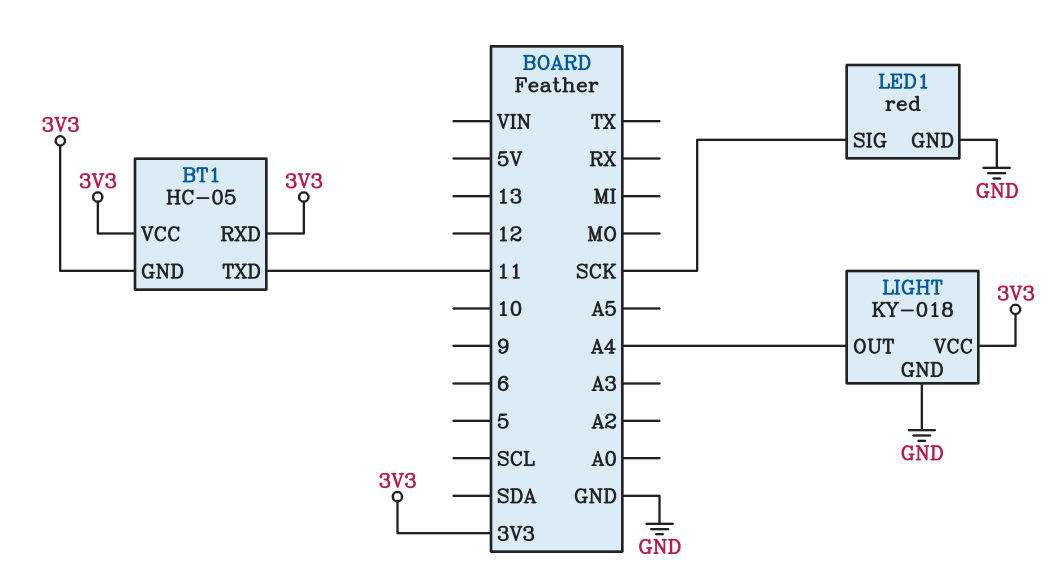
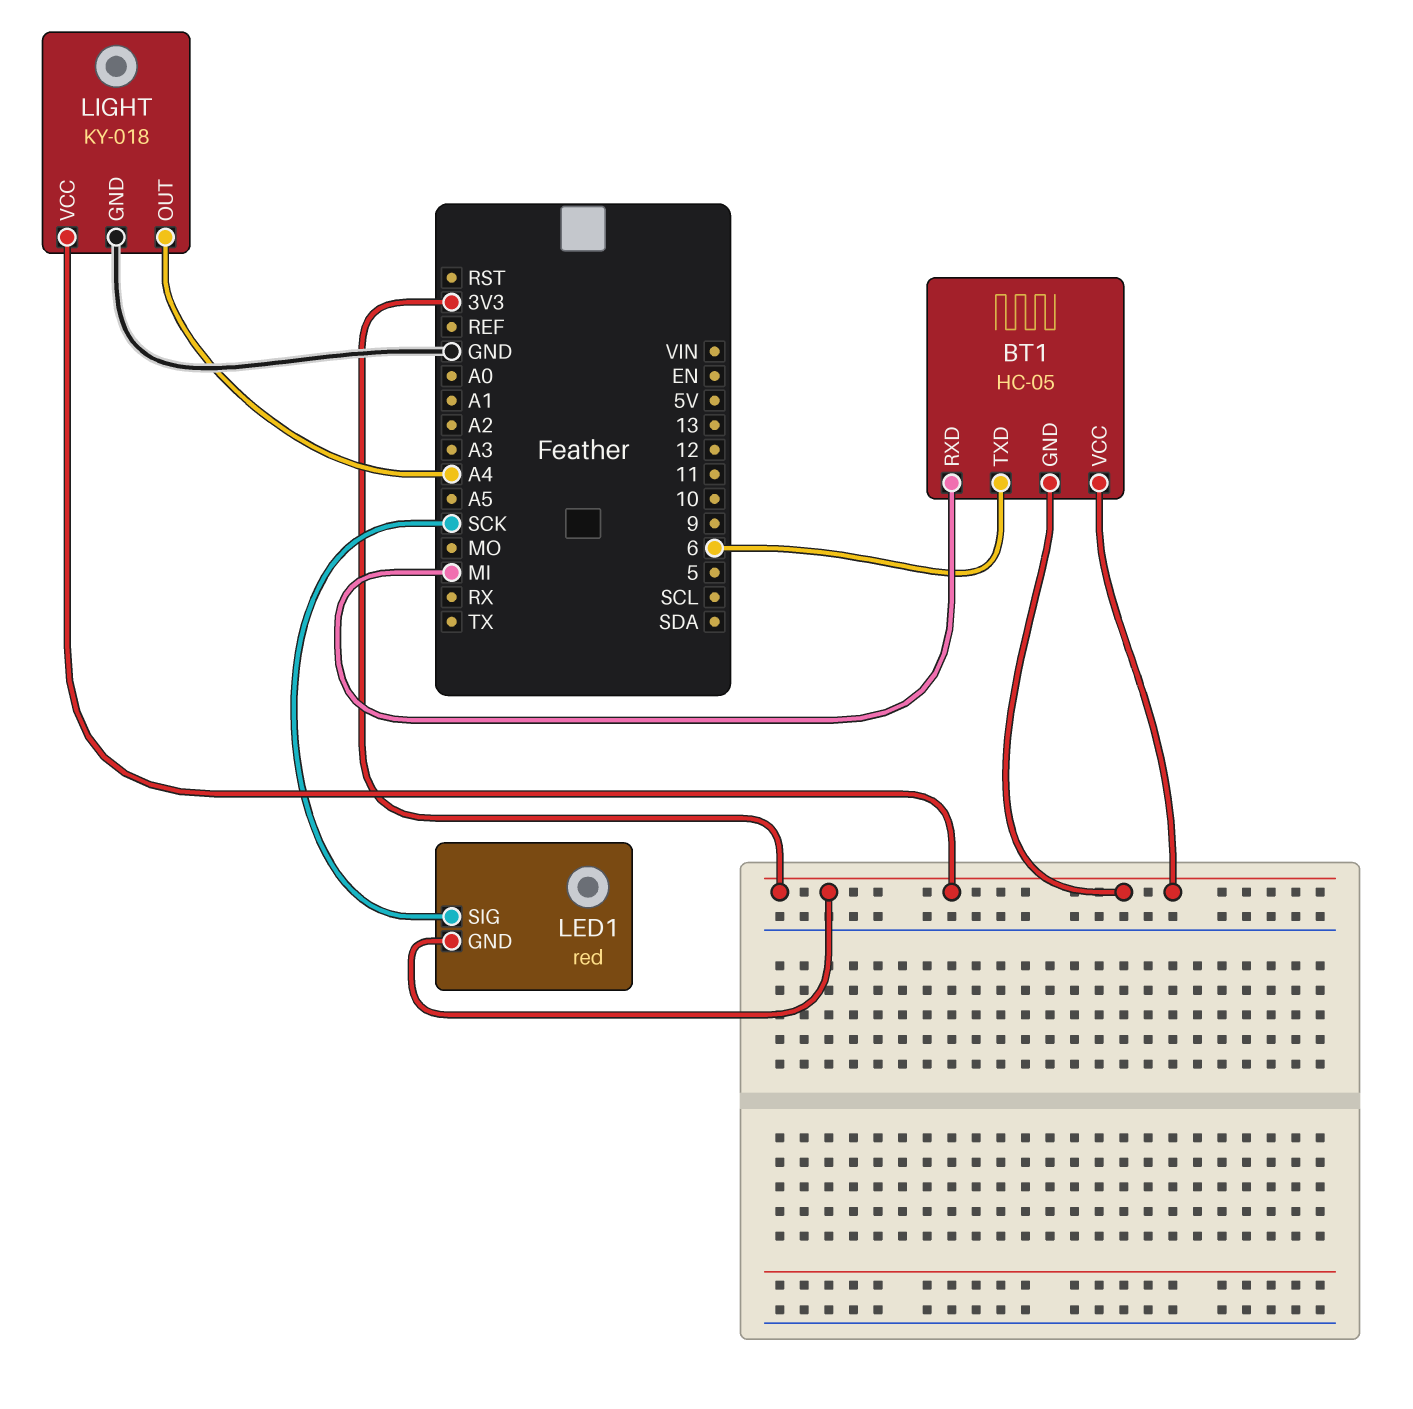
BT1 pin RXD: 3V3 -> MI
BT1 pin TXD: 11 -> 6
LED1 pin GND: GND -> 3V3

